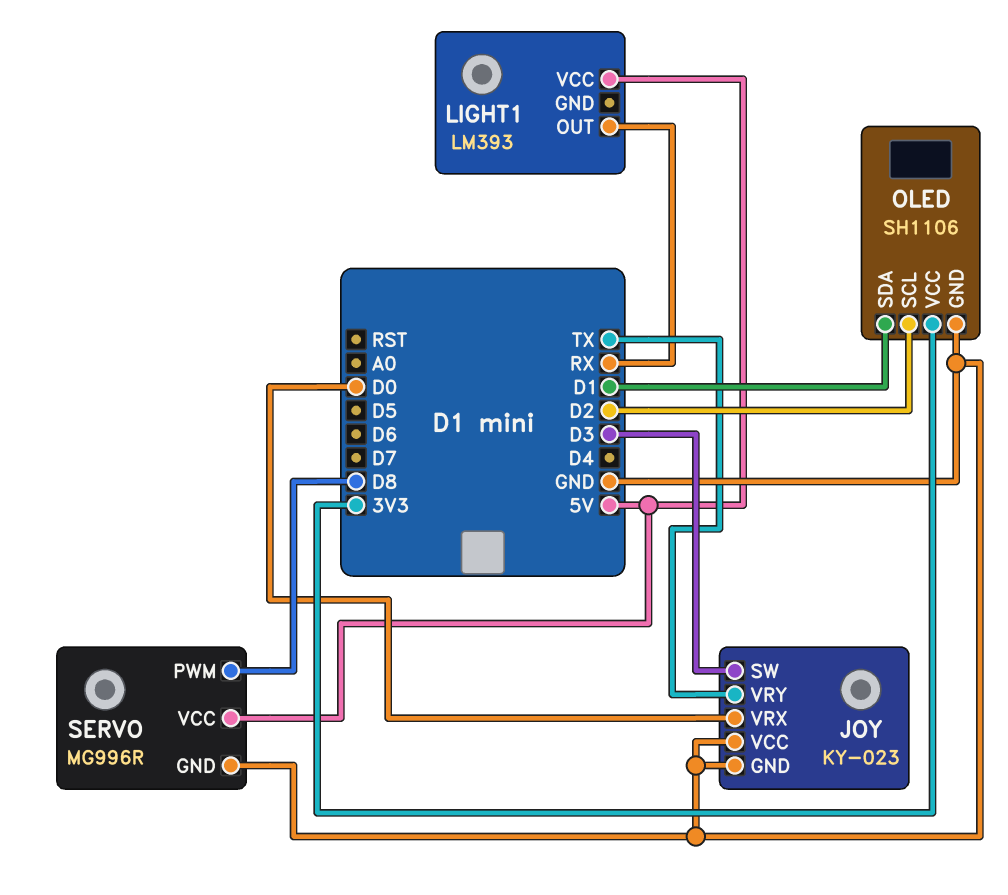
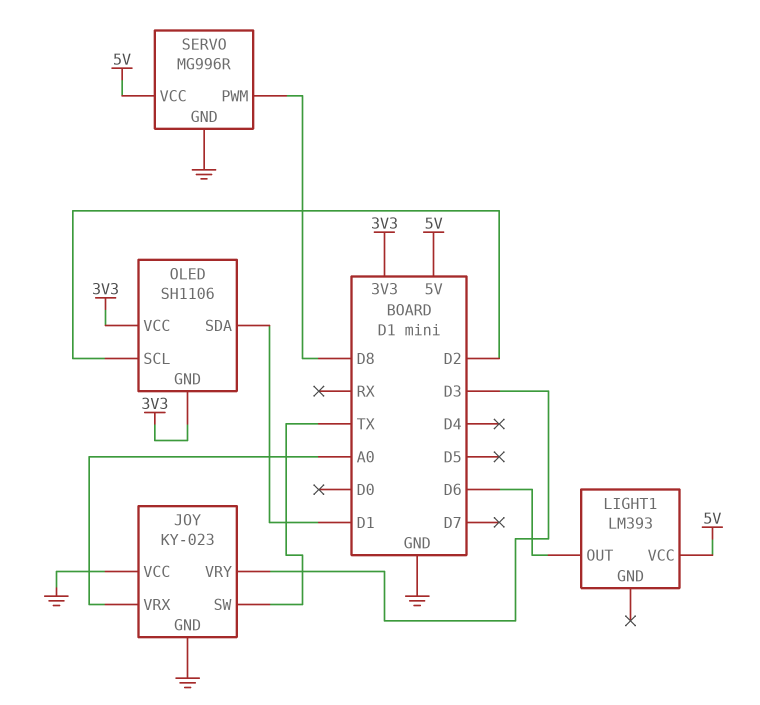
JOY pin SW: D3 -> TX
JOY pin VRX: D0 -> A0
JOY pin VRY: TX -> D3
LIGHT1 pin OUT: RX -> D6
OLED pin GND: GND -> 3V3

